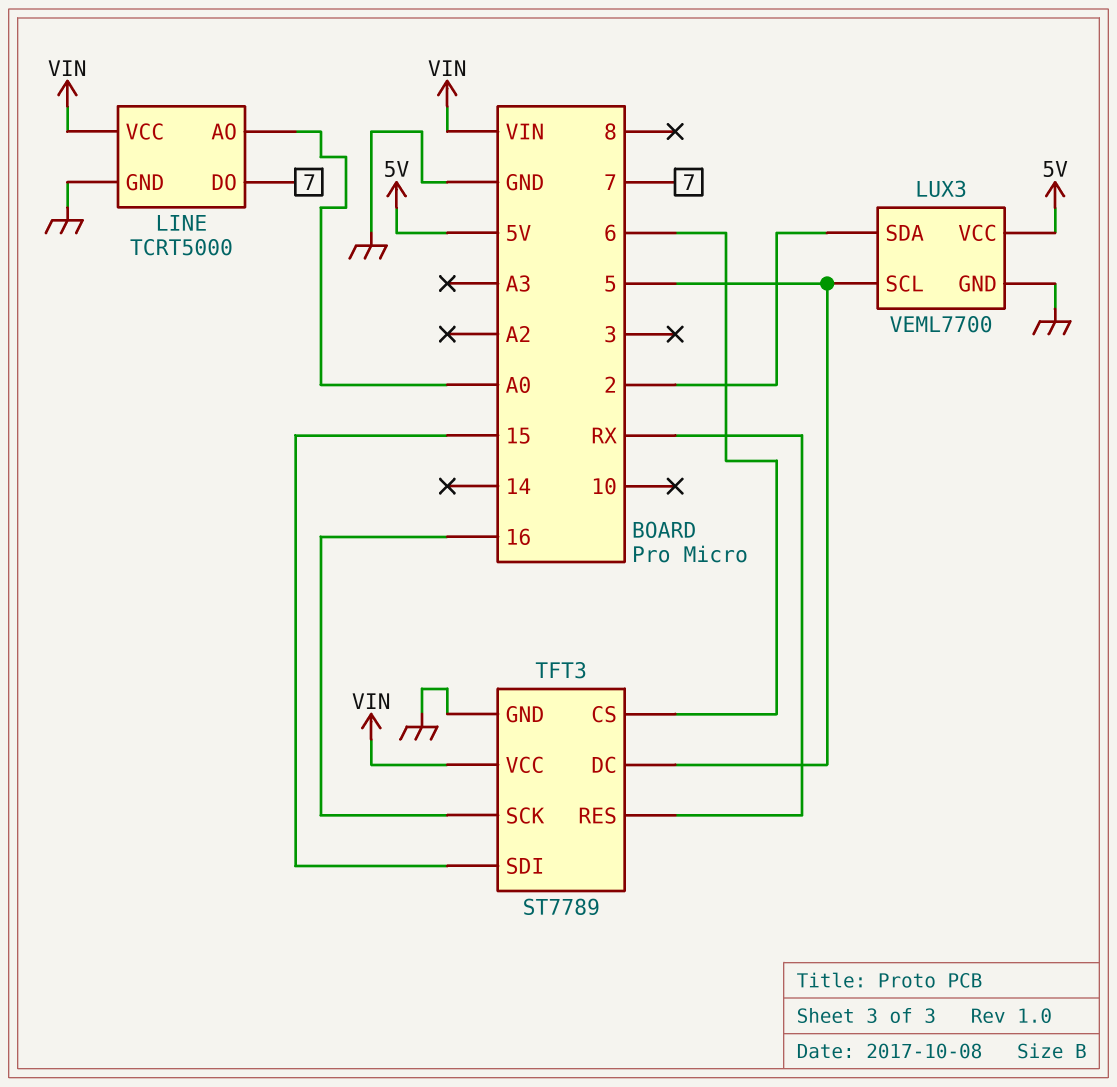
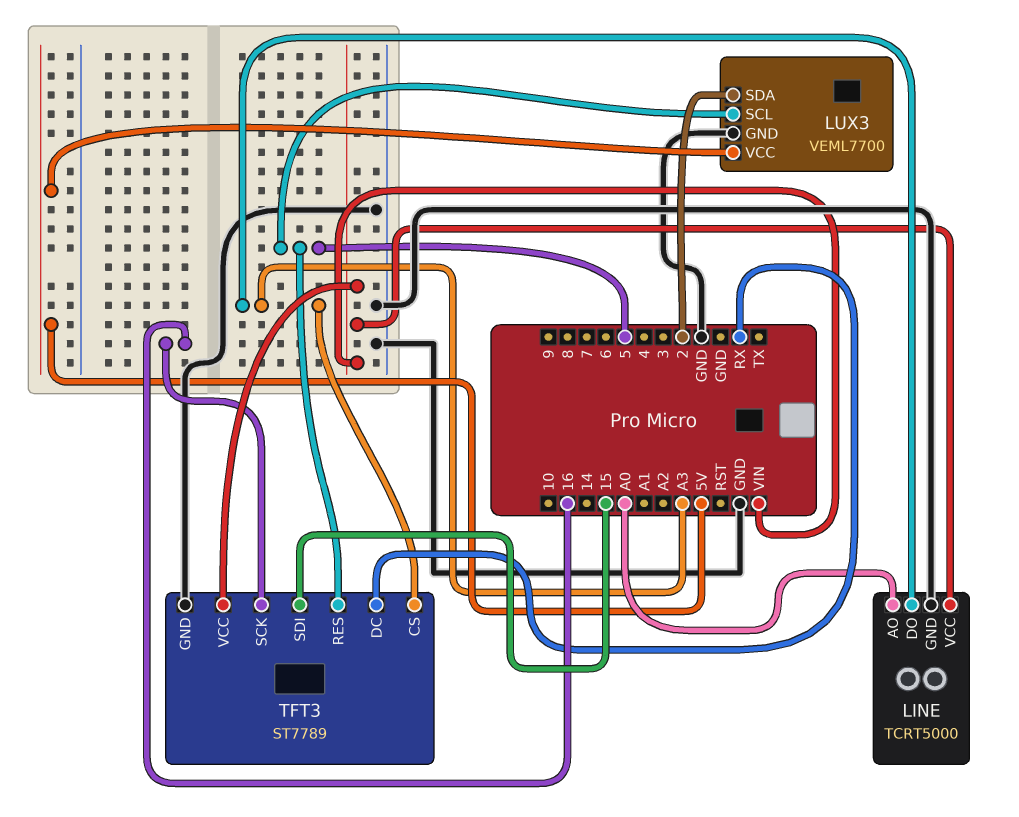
LINE pin DO: 7 -> A3
TFT3 pin CS: 6 -> A3
TFT3 pin DC: 5 -> RX
TFT3 pin RES: RX -> 5

